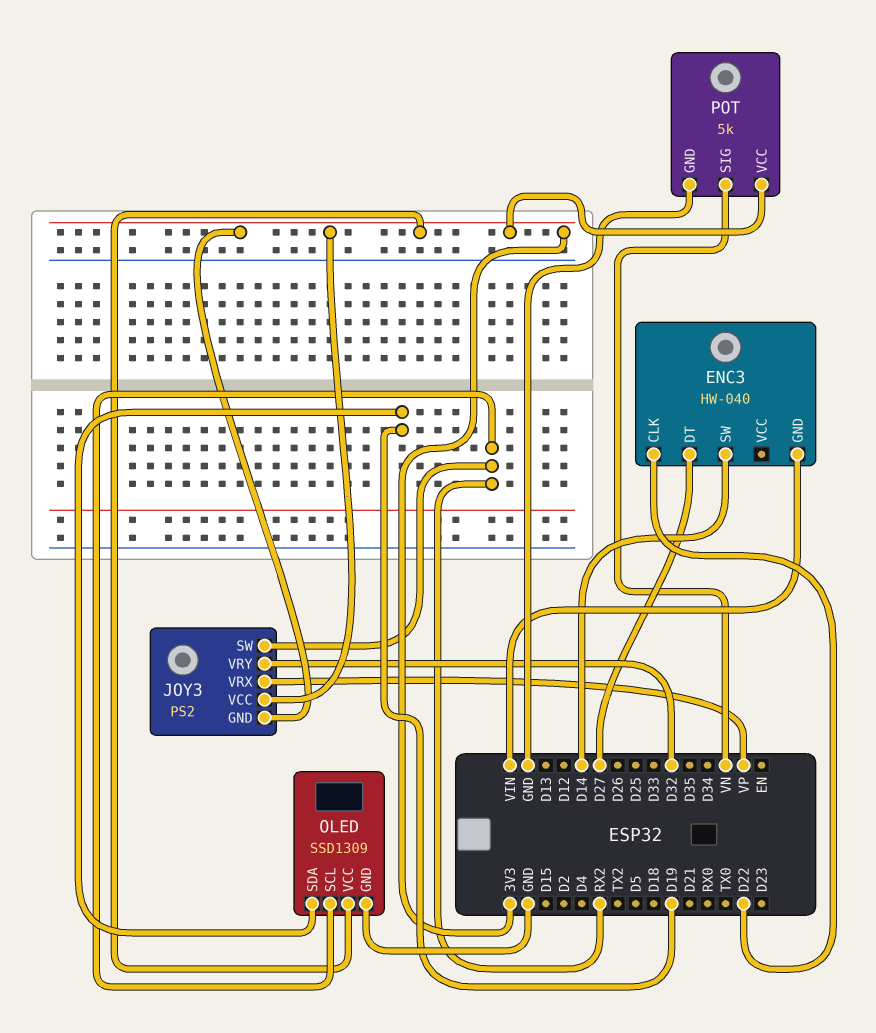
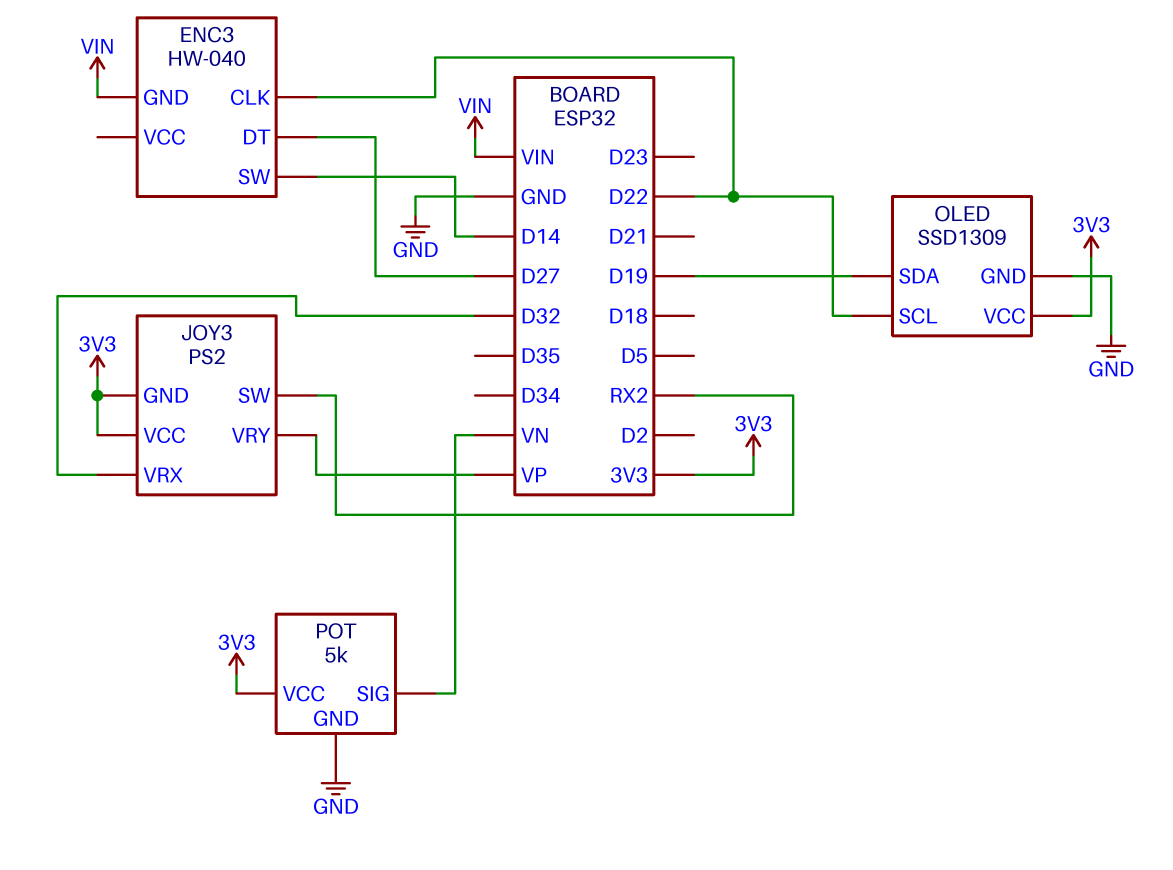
JOY3 pin VRX: VP -> D32
JOY3 pin VRY: D32 -> VP
OLED pin SCL: RX2 -> D22

